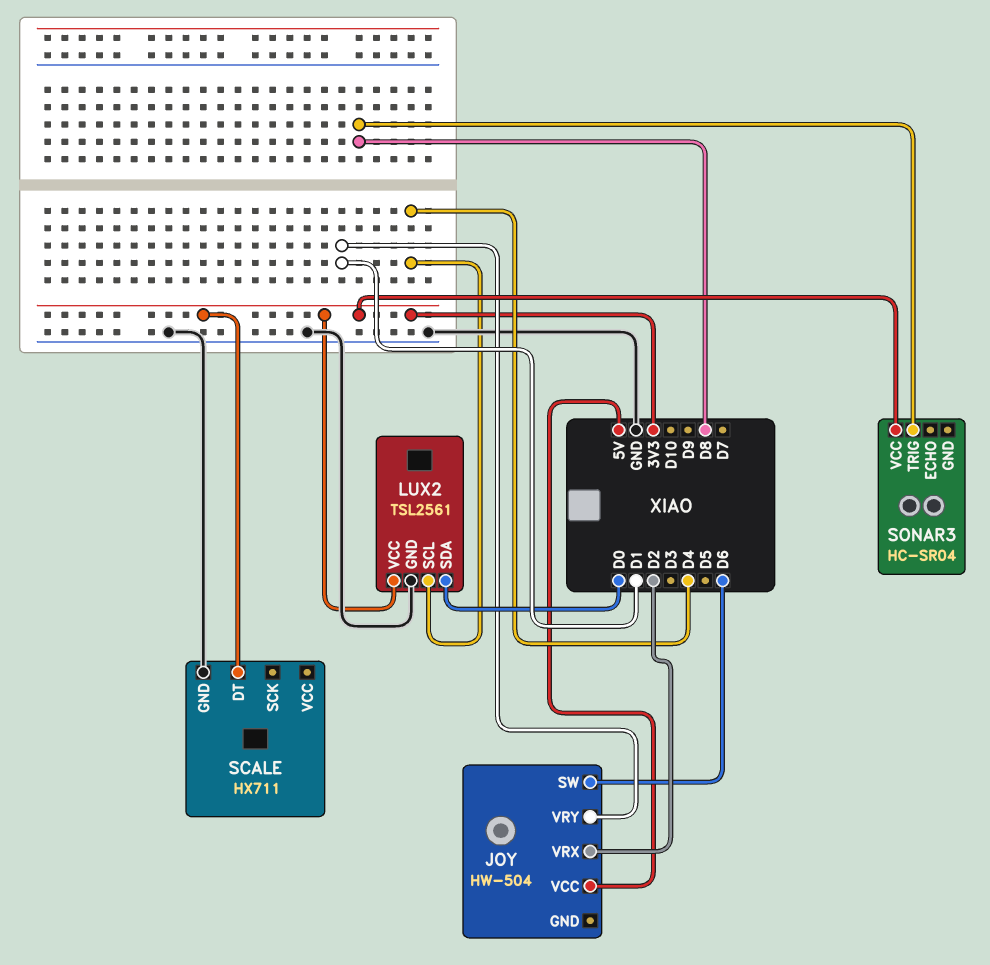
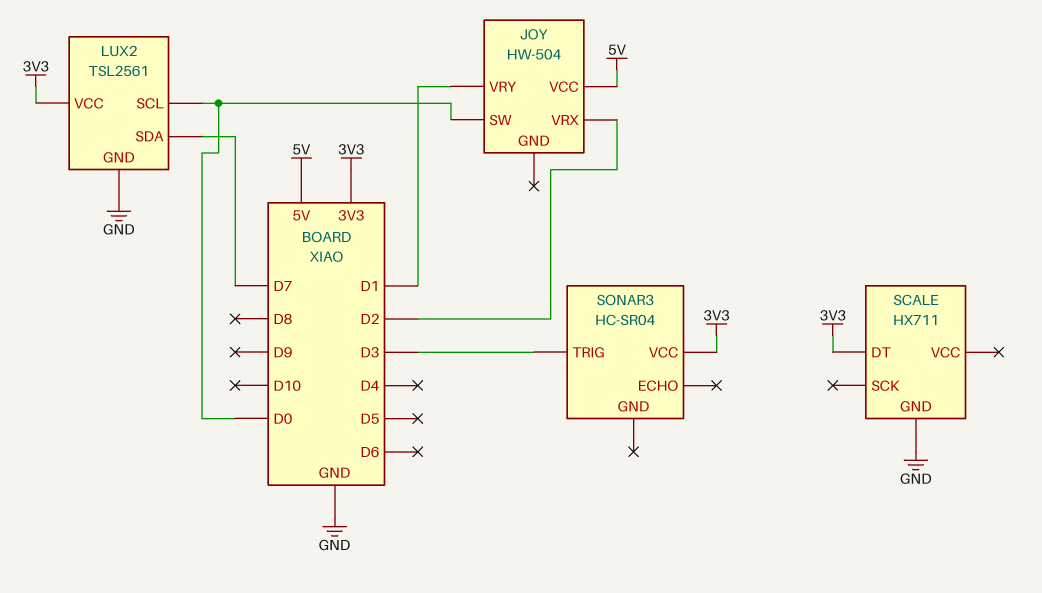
JOY pin SW: D6 -> D0
LUX2 pin SCL: D4 -> D0
LUX2 pin SDA: D0 -> D7
SONAR3 pin TRIG: D8 -> D3

